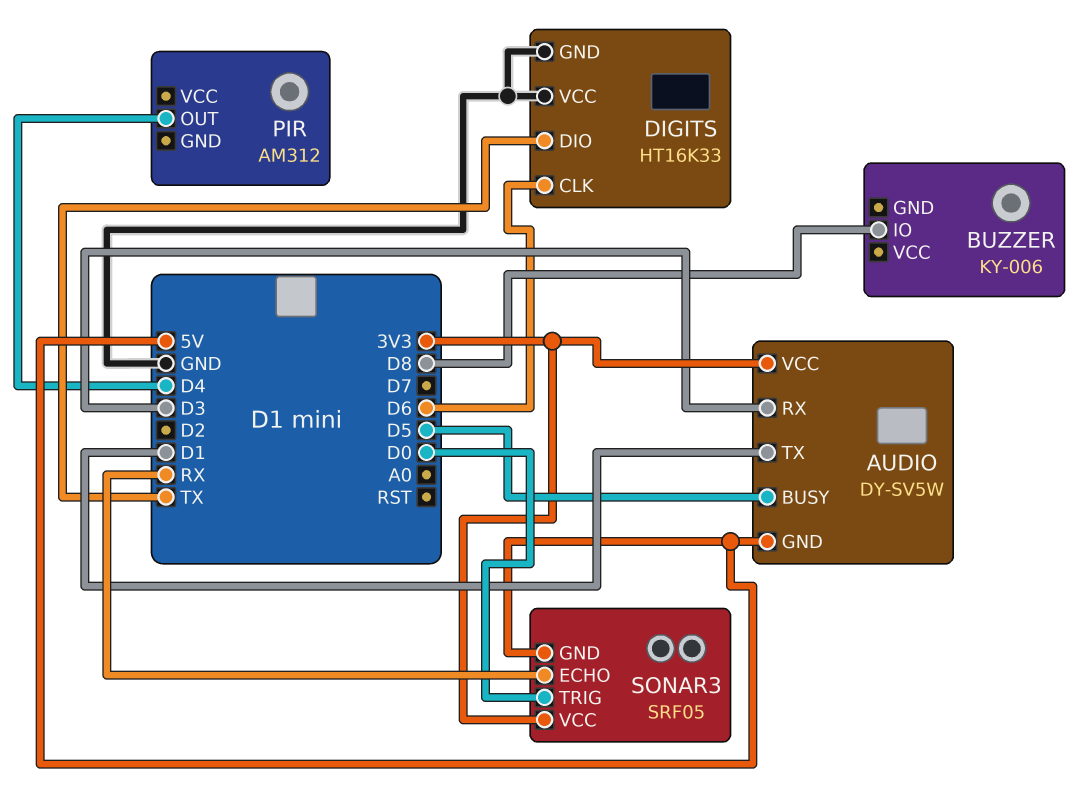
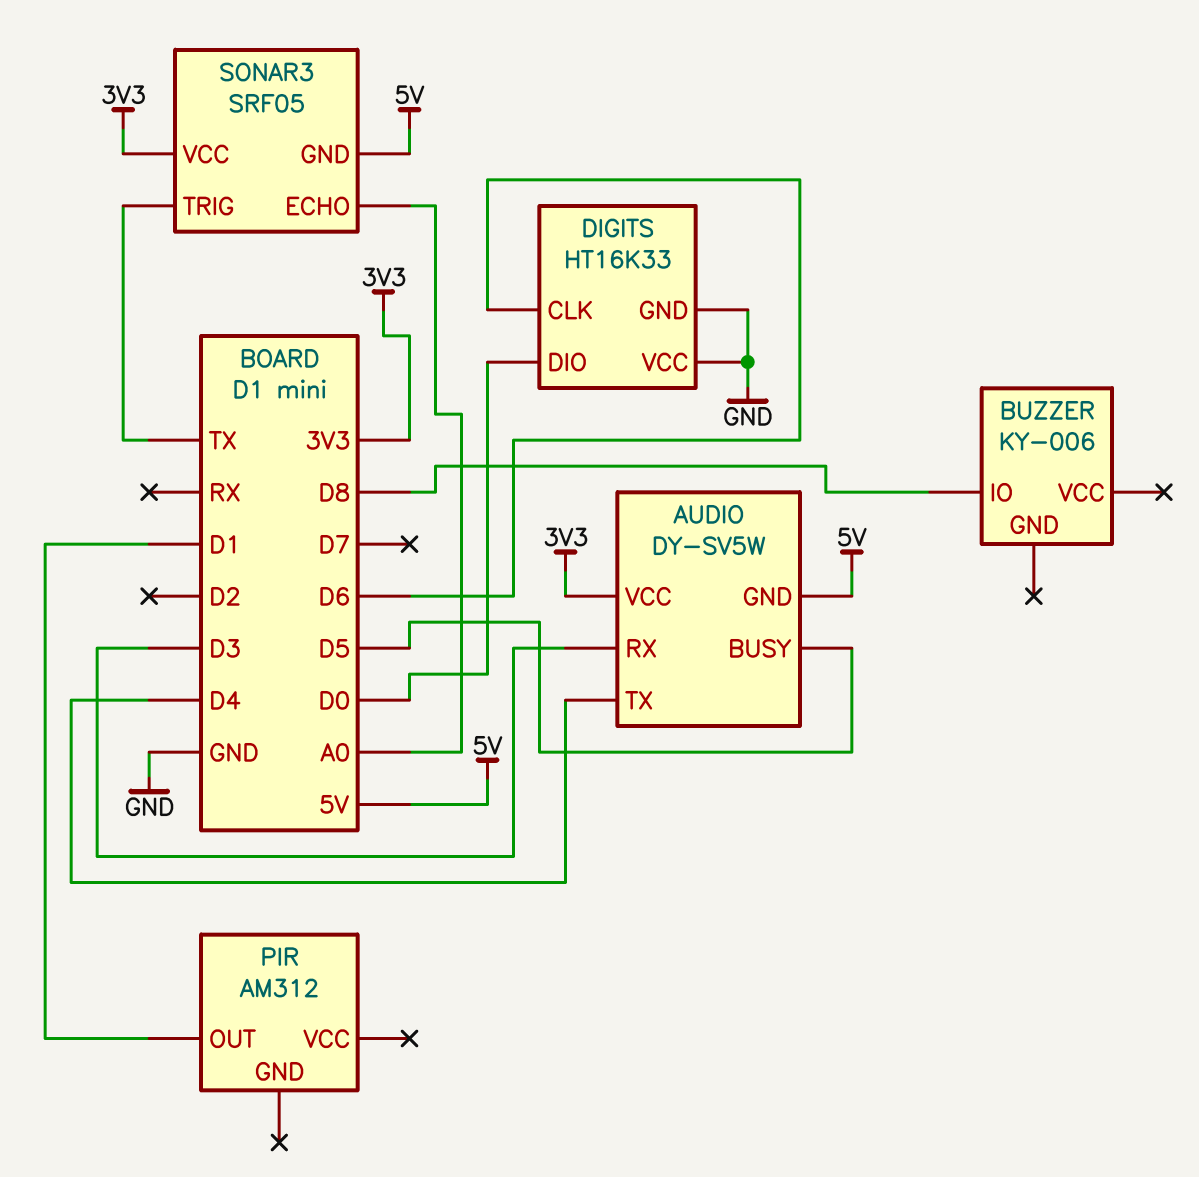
AUDIO pin TX: D1 -> D4
DIGITS pin DIO: TX -> D0
PIR pin OUT: D4 -> D1
SONAR3 pin ECHO: RX -> A0
SONAR3 pin TRIG: D0 -> TX

